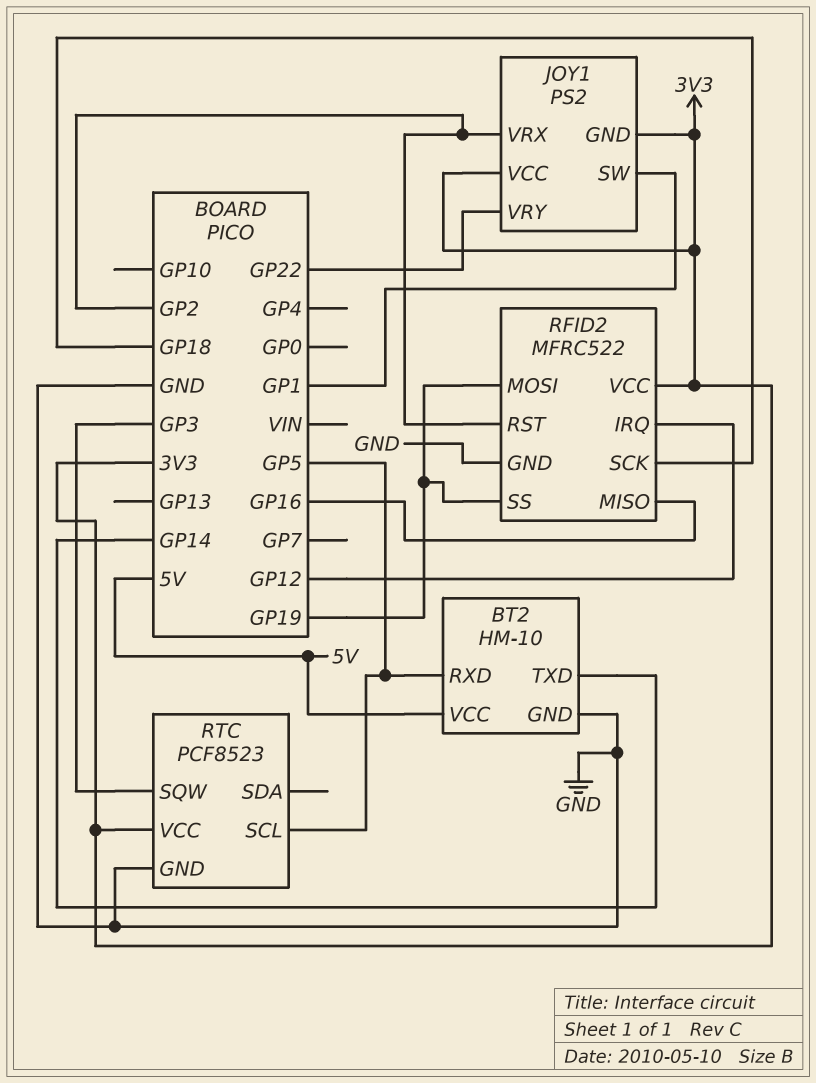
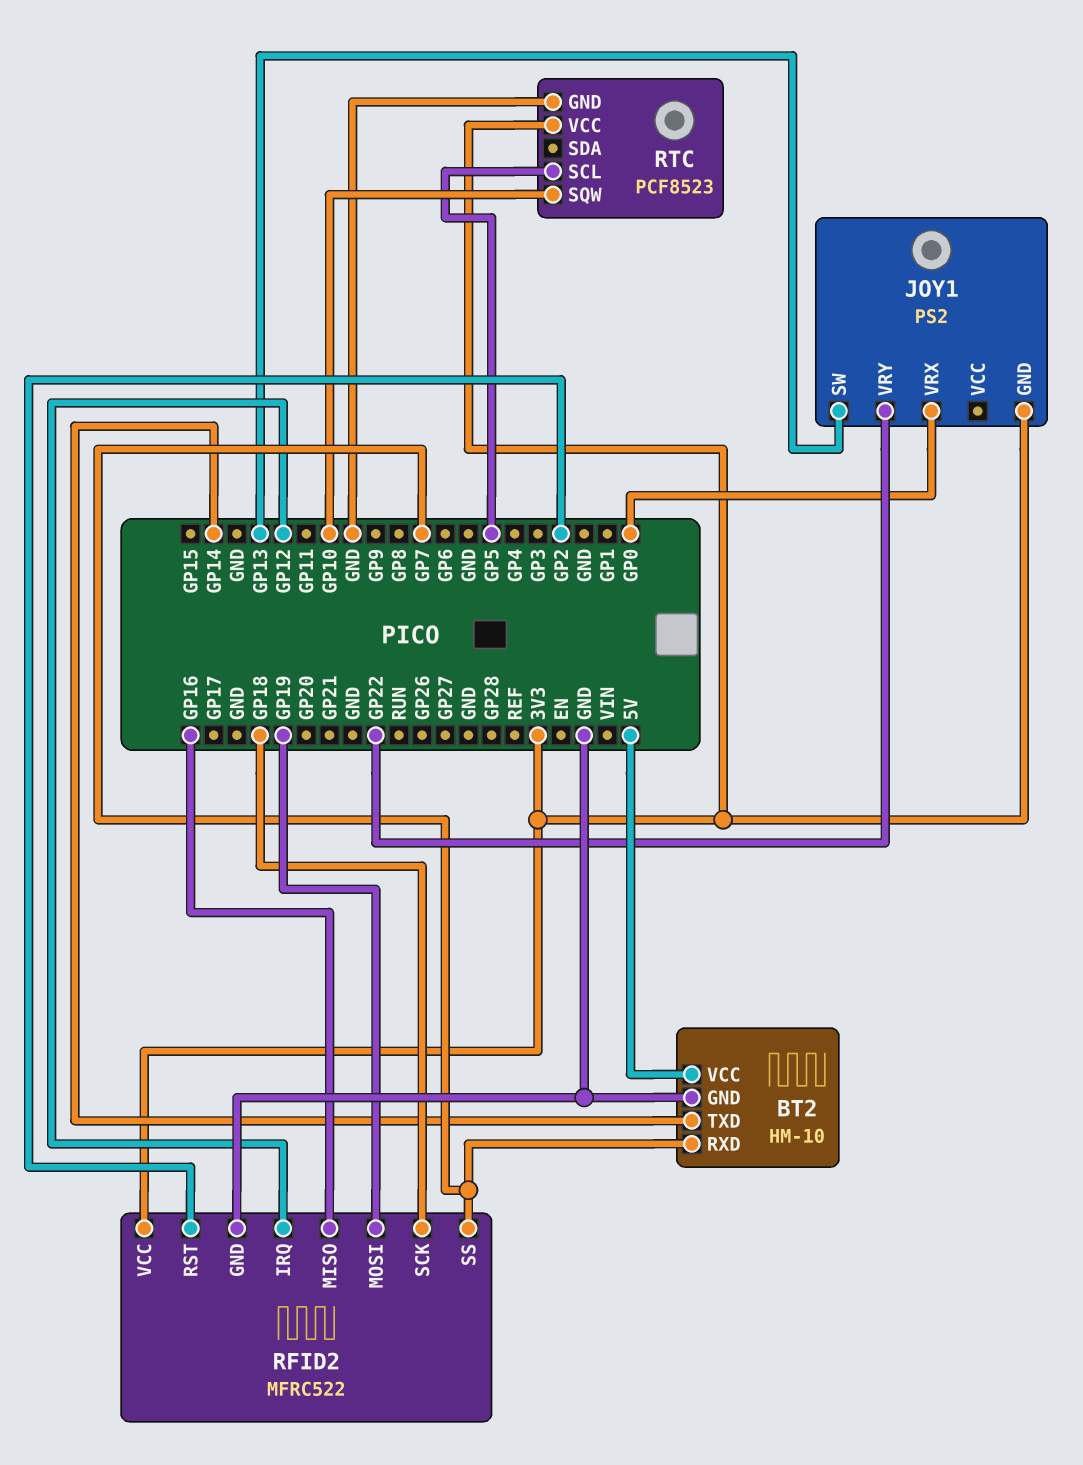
BT2 pin RXD: GP5 -> GP7
JOY1 pin SW: GP1 -> GP13
JOY1 pin VCC: 3V3 -> none
JOY1 pin VRX: GP2 -> GP0
RFID2 pin SS: GP19 -> GP7
RTC pin SQW: GP3 -> GP10

